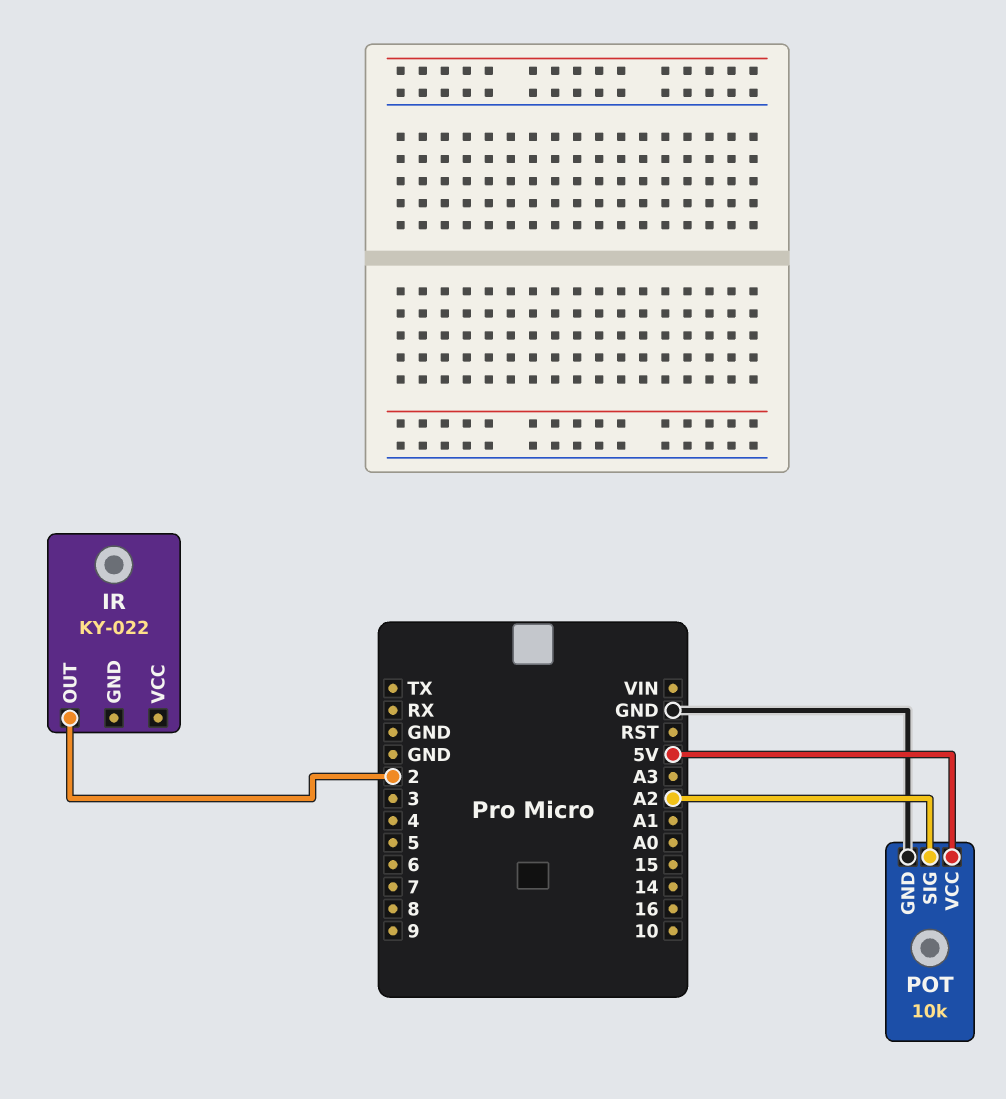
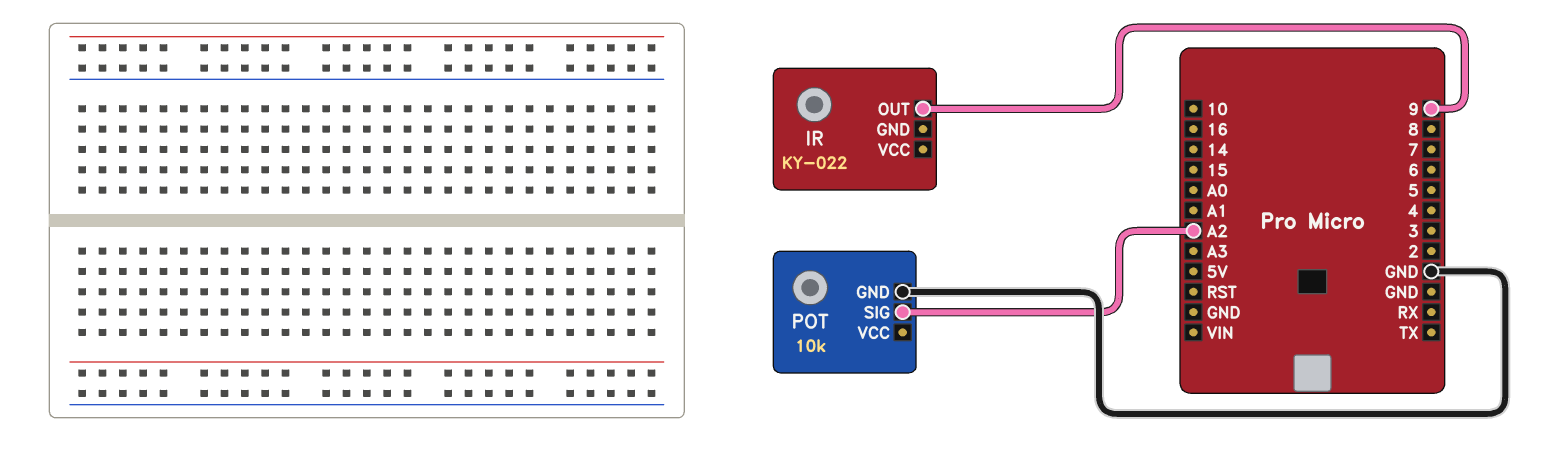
IR pin OUT: 2 -> 9
POT pin VCC: 5V -> none

